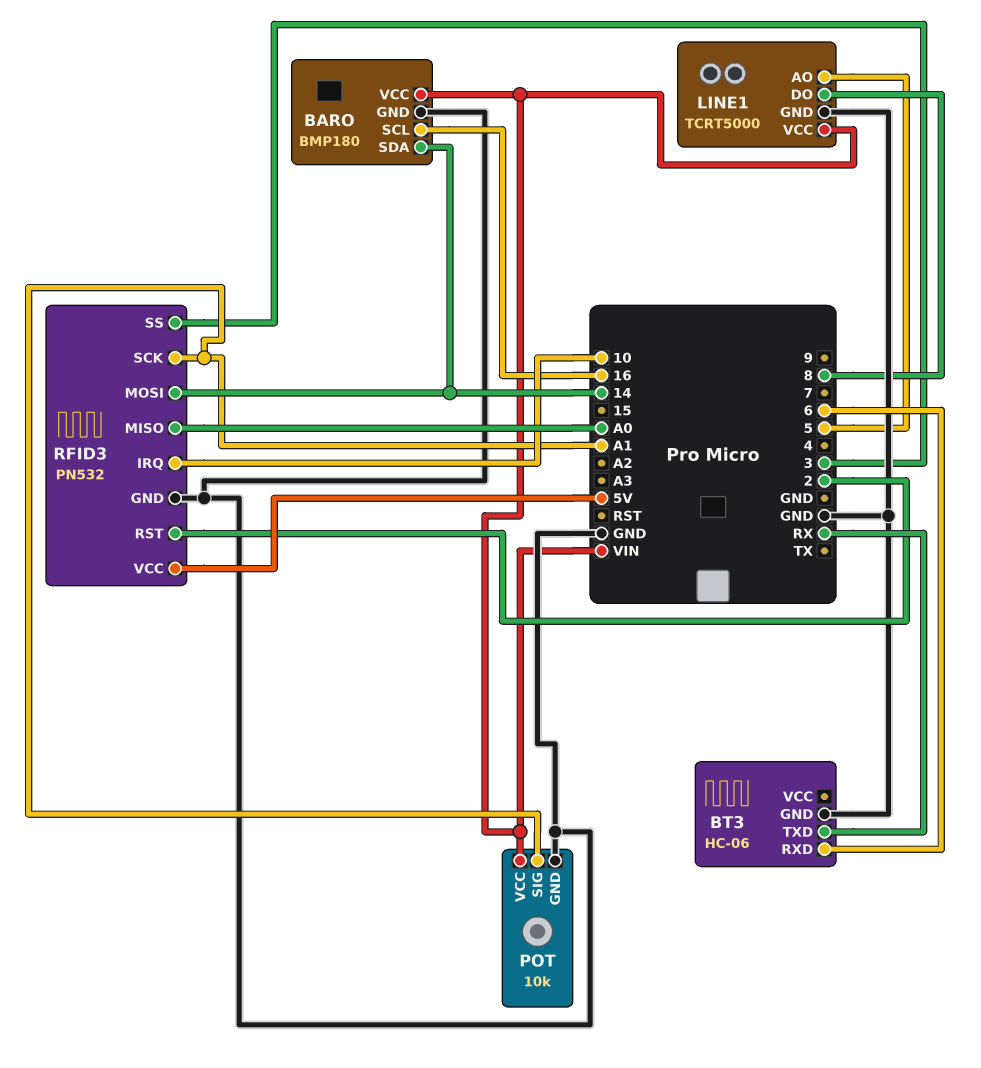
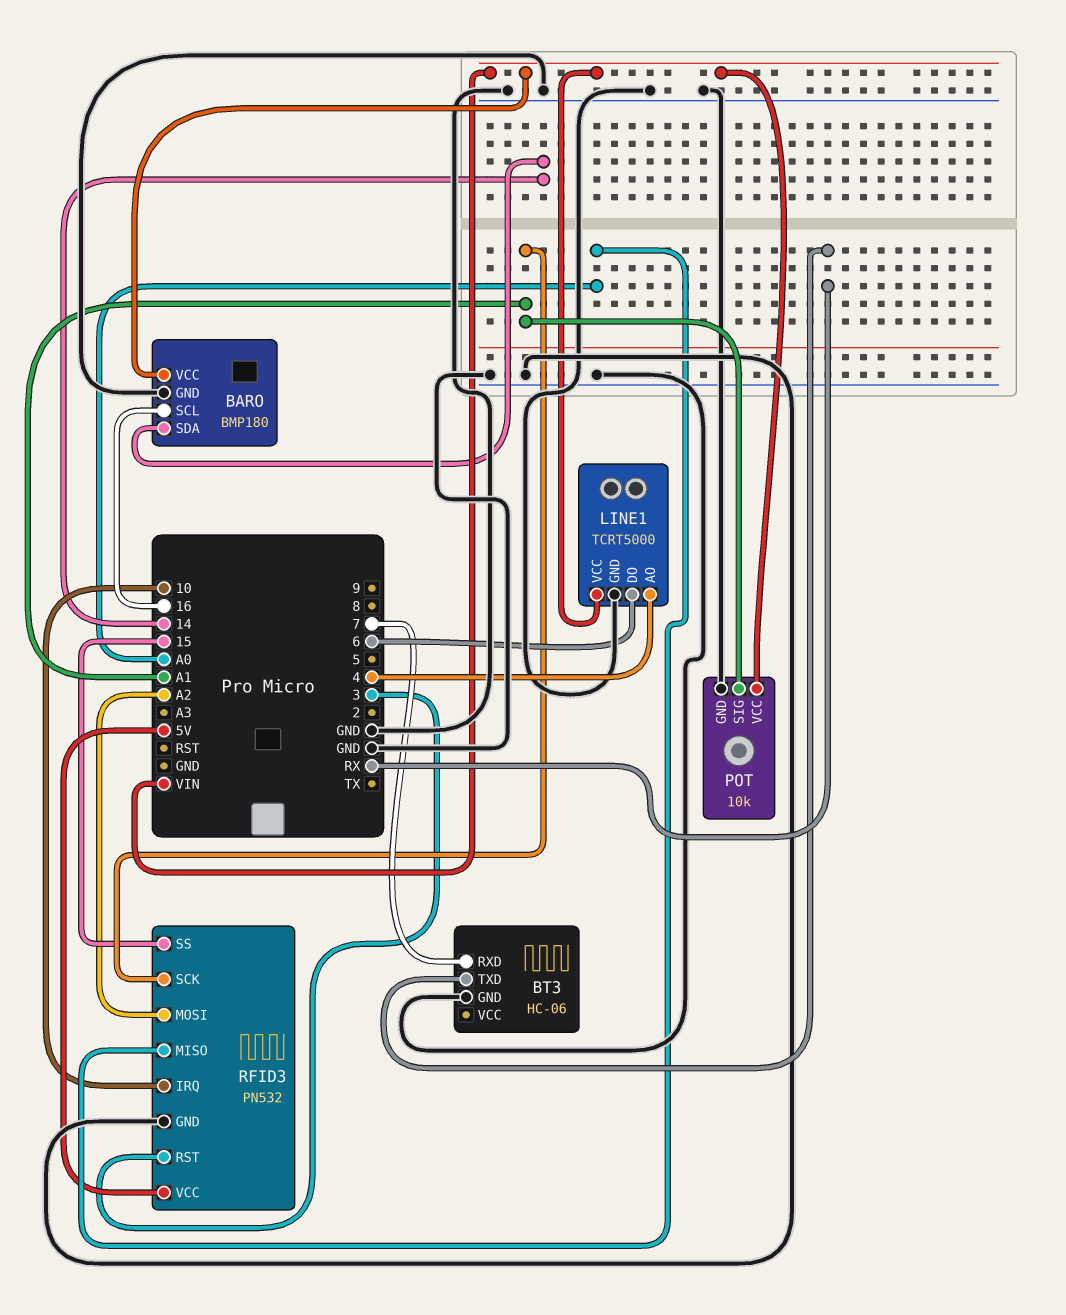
BT3 pin RXD: 6 -> 7
LINE1 pin AO: 5 -> 4
LINE1 pin DO: 8 -> 6
RFID3 pin MOSI: 14 -> A2
RFID3 pin RST: 2 -> 3
RFID3 pin SS: 3 -> 15

